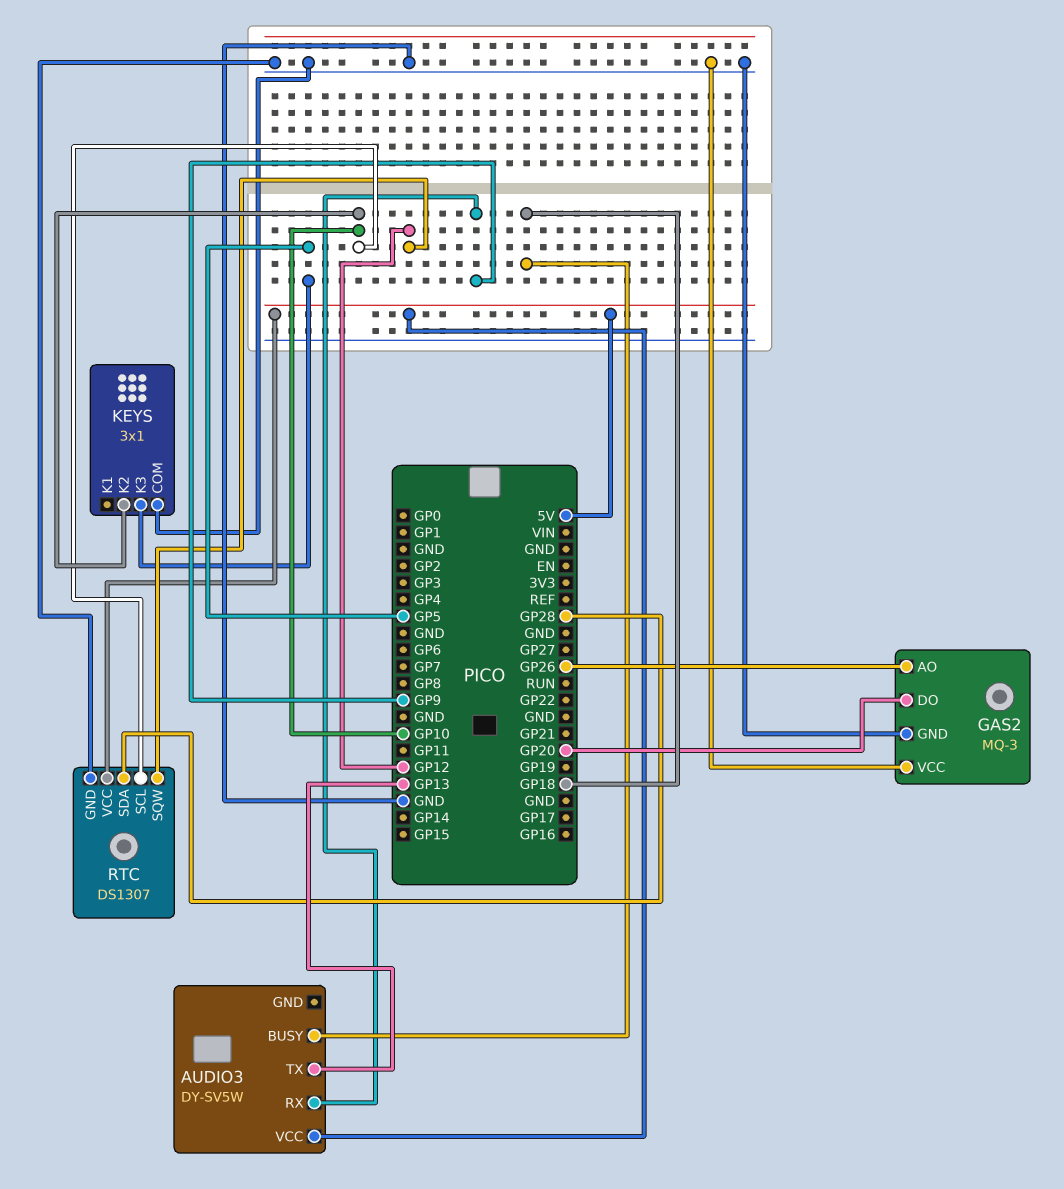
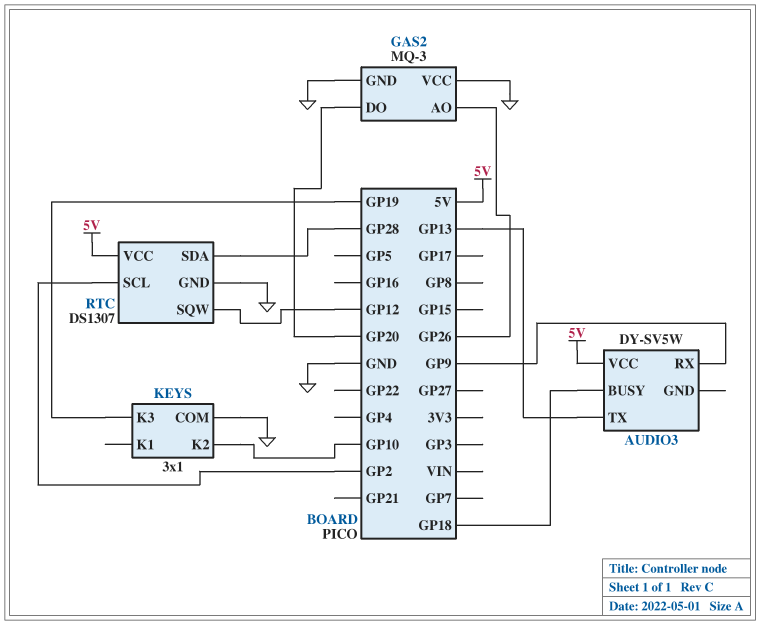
KEYS pin K3: GP5 -> GP19
RTC pin SCL: GP10 -> GP2

